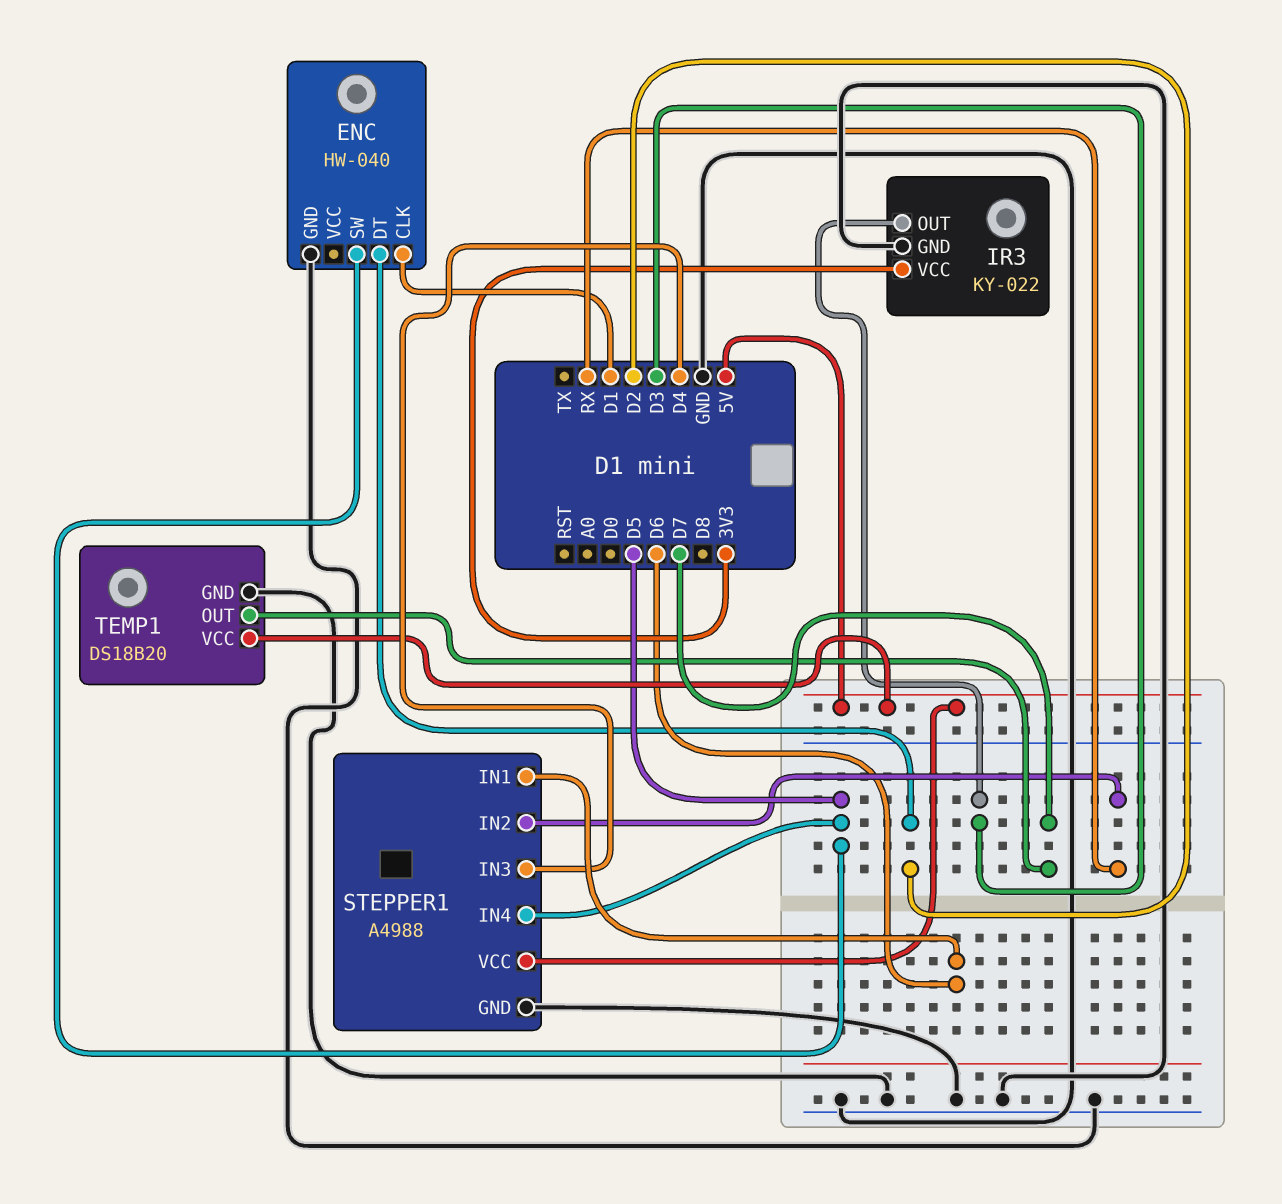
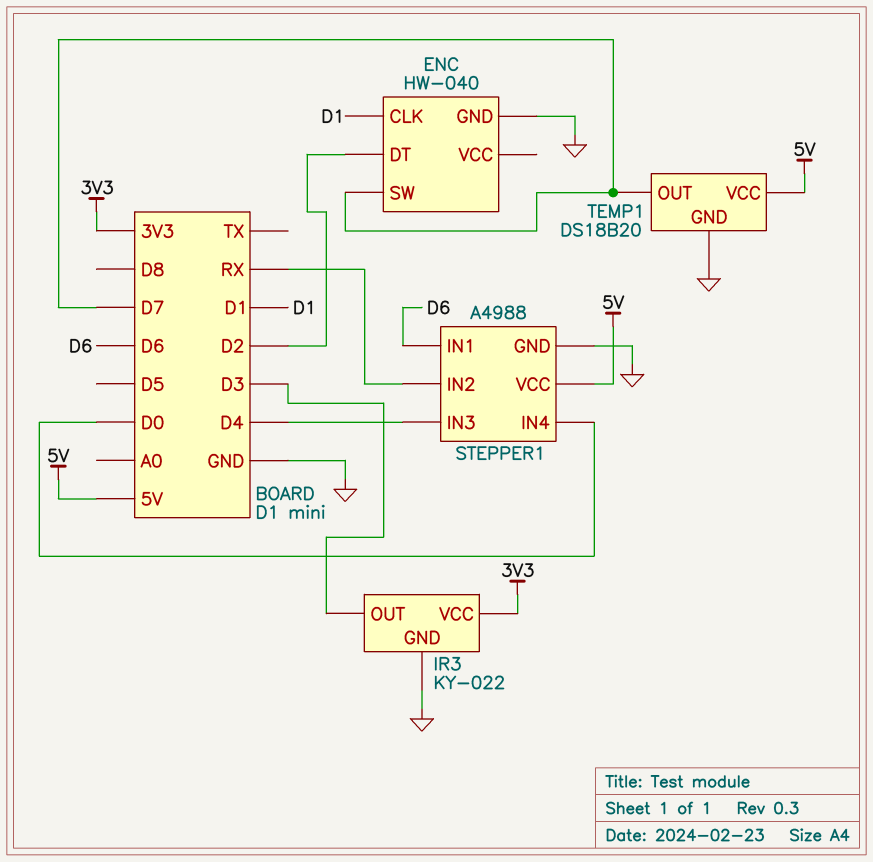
ENC pin SW: D5 -> D7
STEPPER1 pin IN4: D5 -> D0

